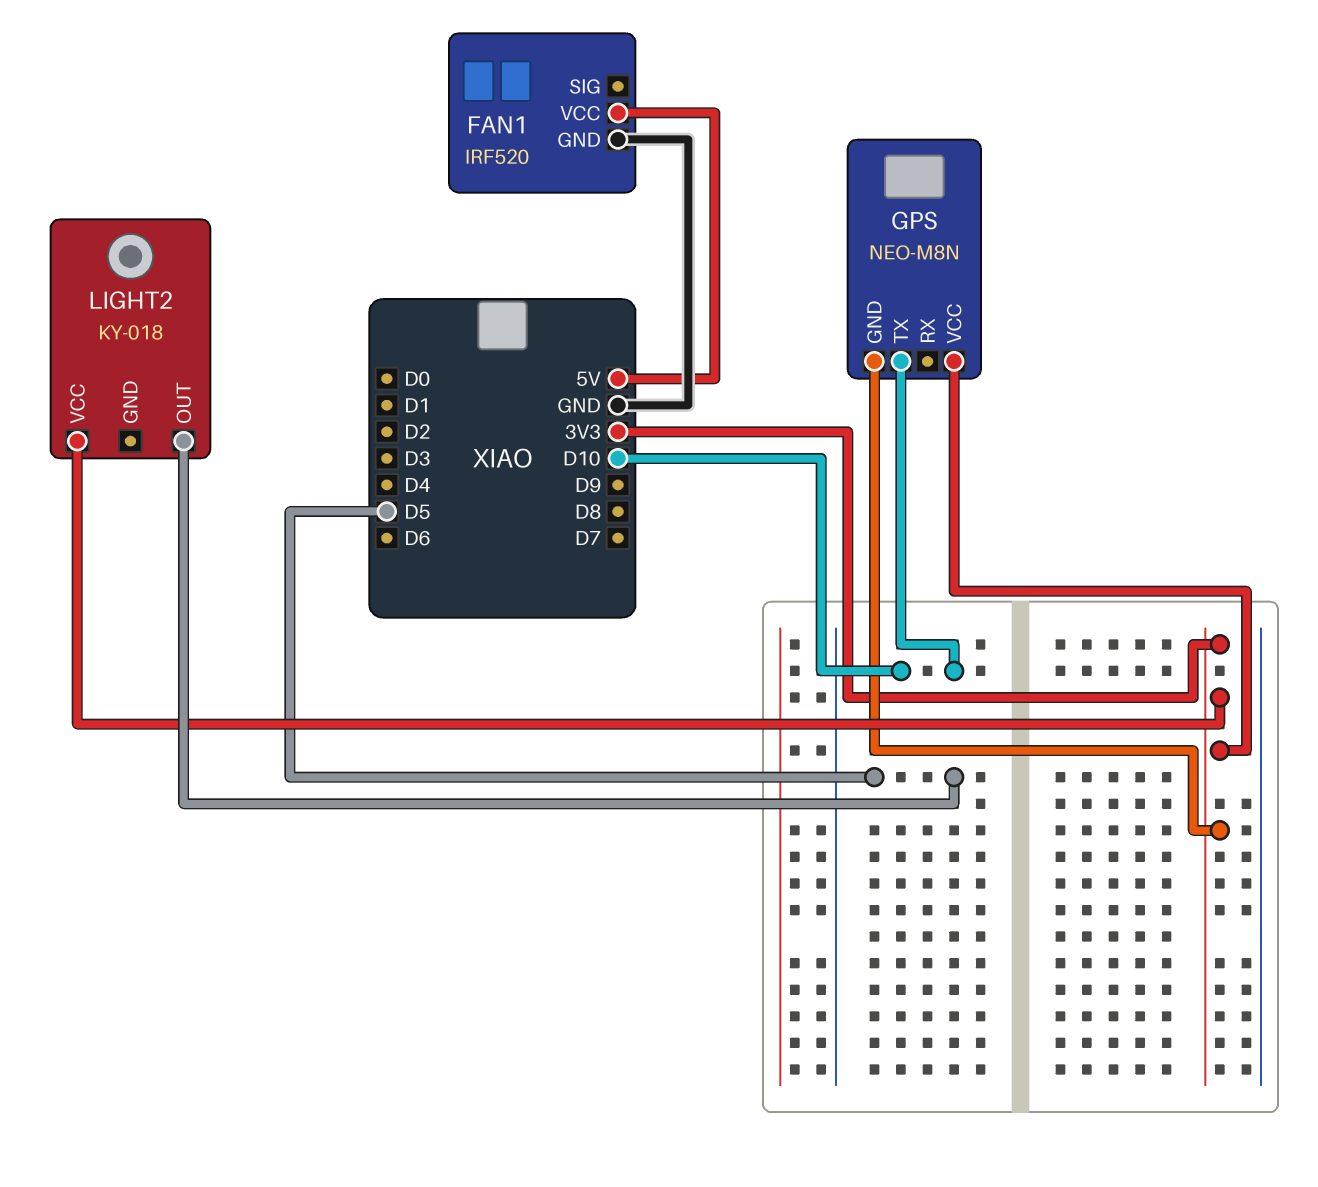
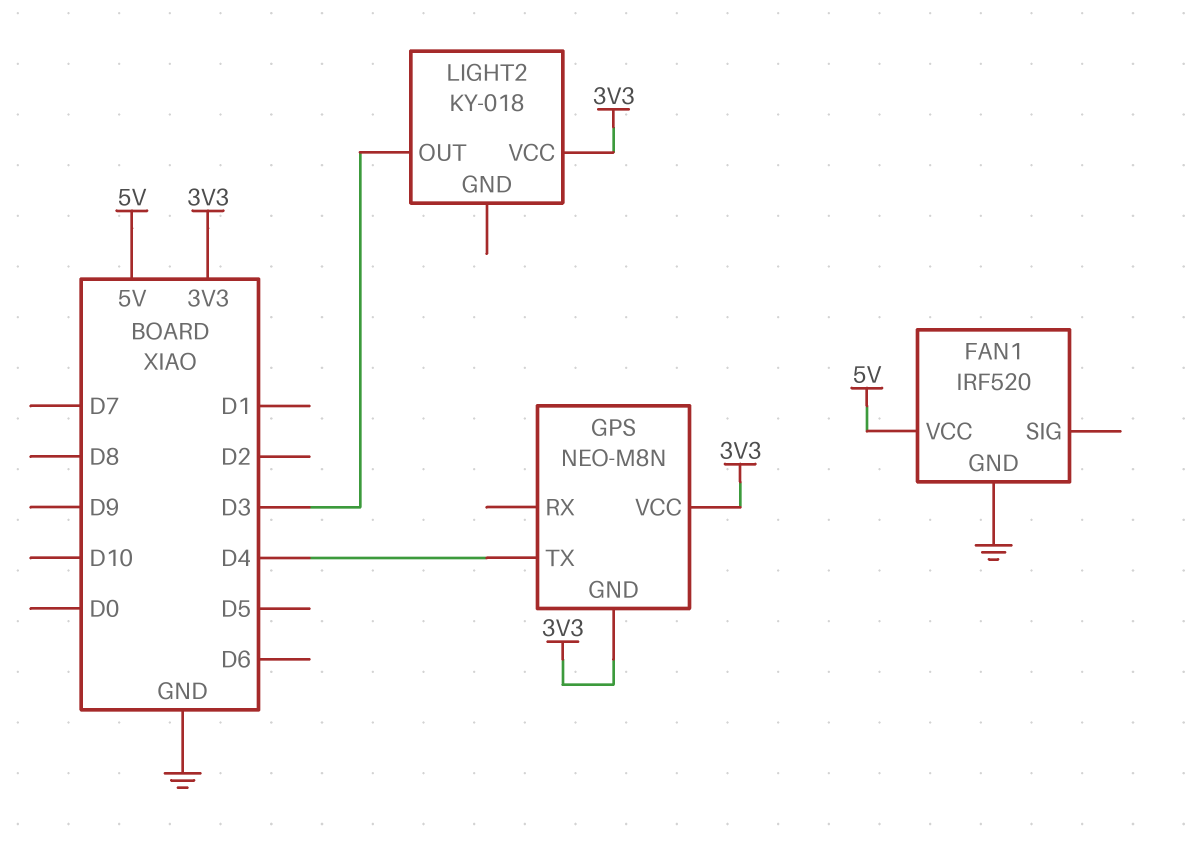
GPS pin TX: D10 -> D4
LIGHT2 pin OUT: D5 -> D3

